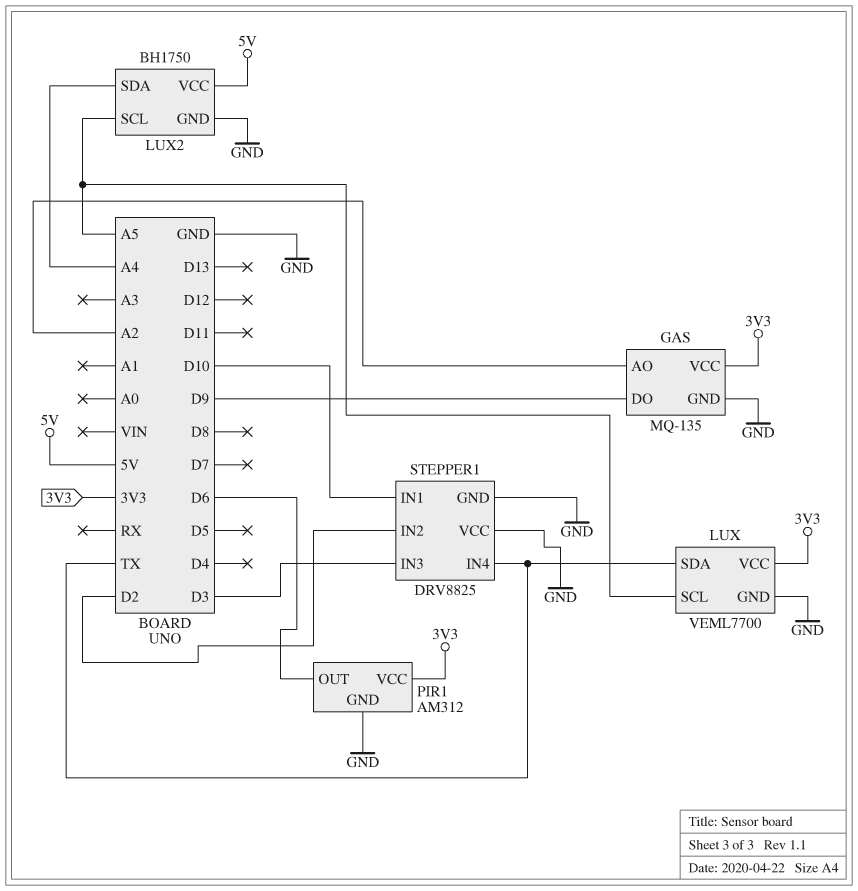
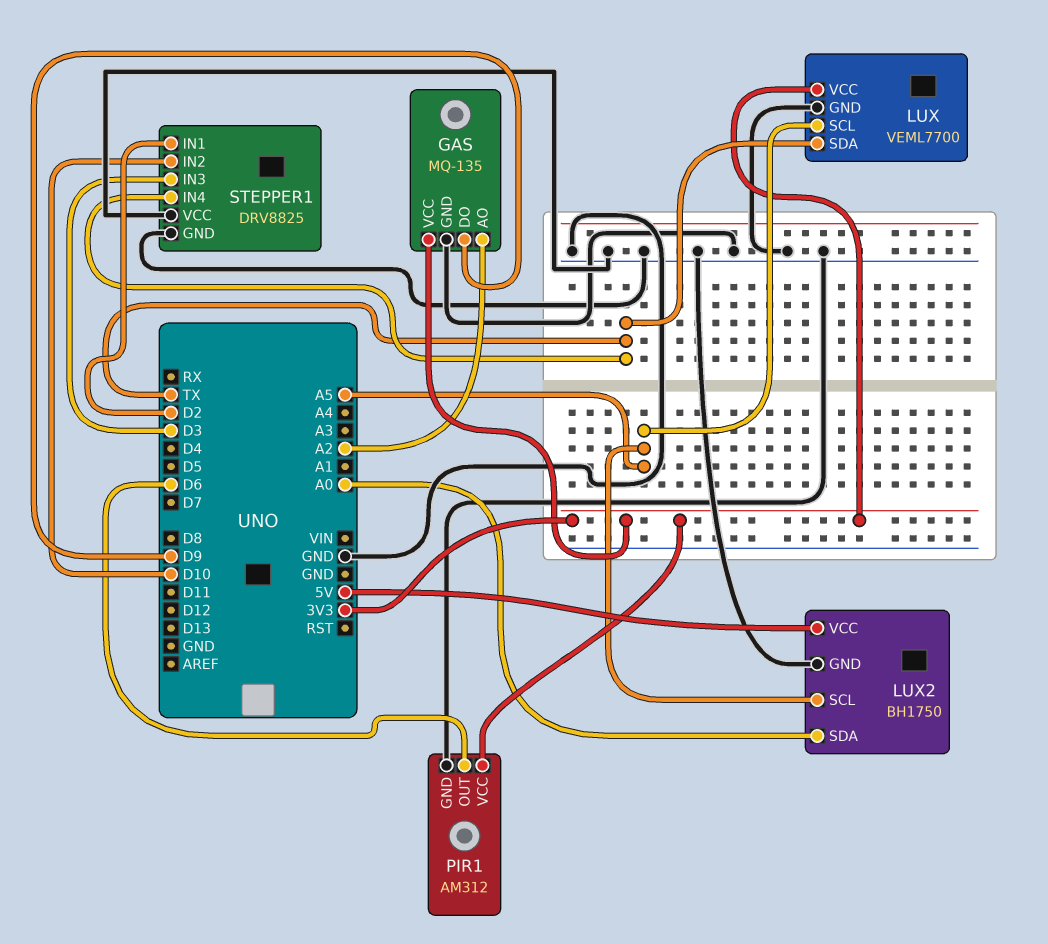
LUX2 pin SDA: A4 -> A0
STEPPER1 pin IN1: D10 -> D2
STEPPER1 pin IN2: D2 -> D10

